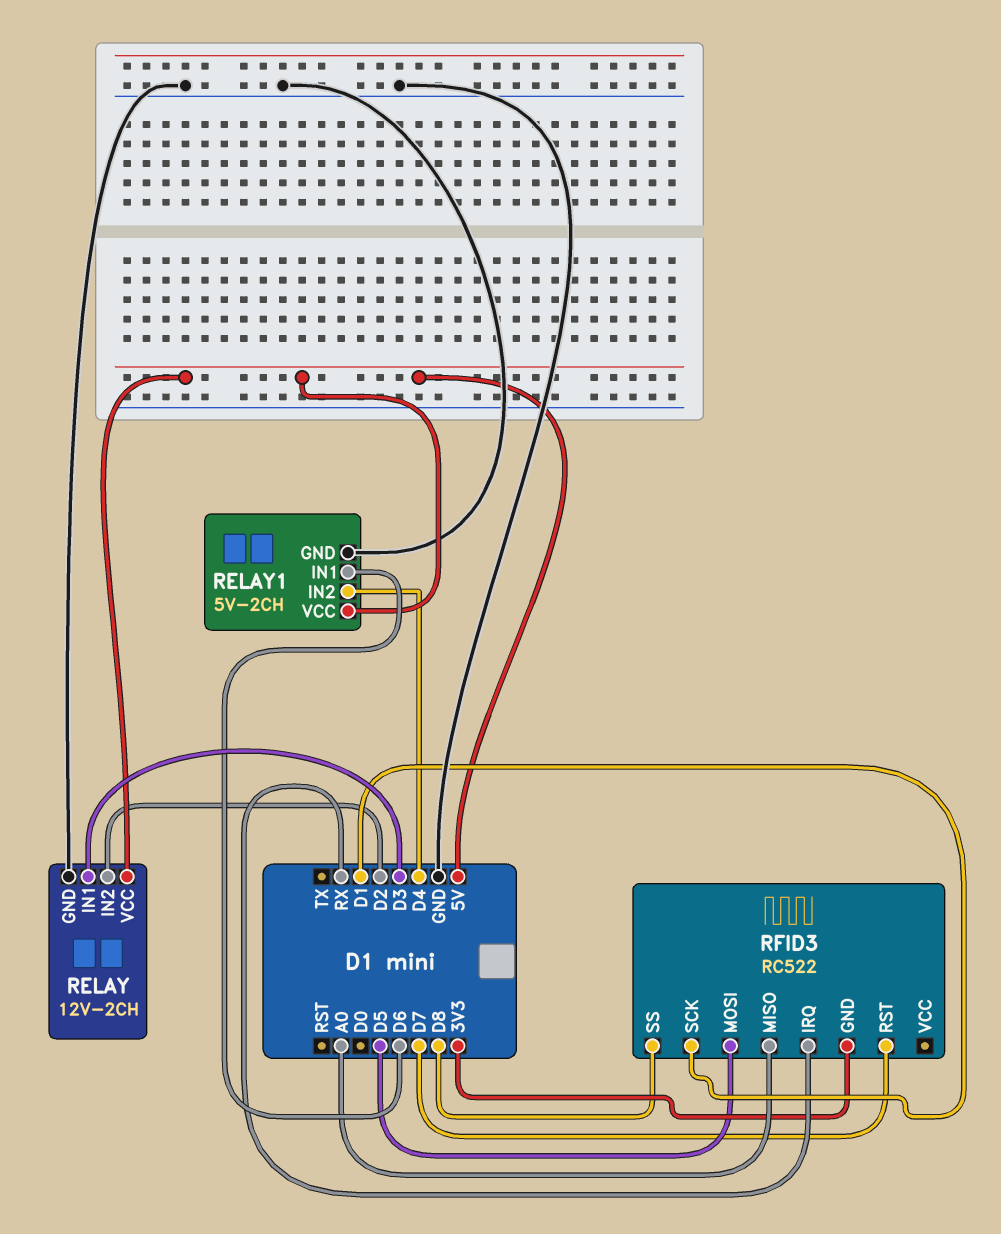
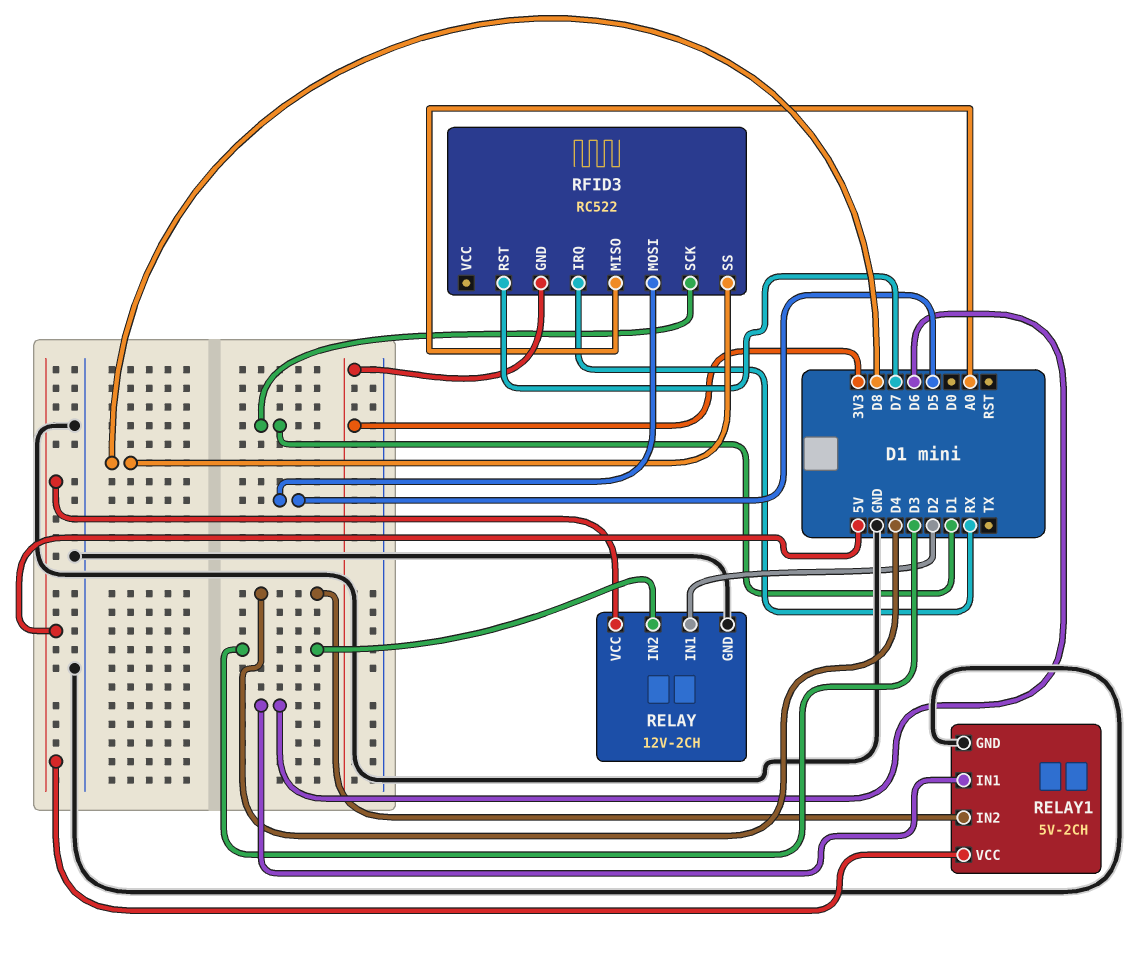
RELAY pin IN1: D3 -> D2
RELAY pin IN2: D2 -> D3

